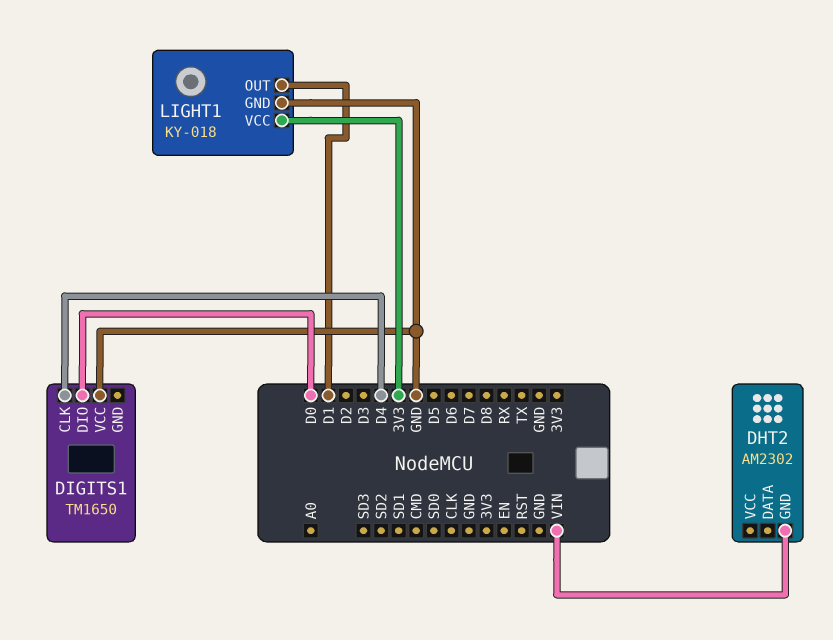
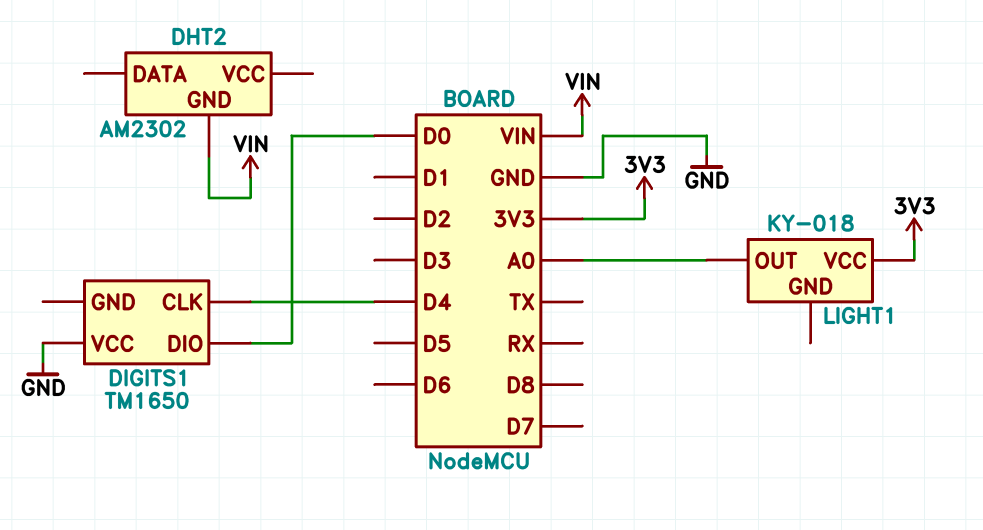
LIGHT1 pin GND: GND -> none
LIGHT1 pin OUT: D1 -> A0

